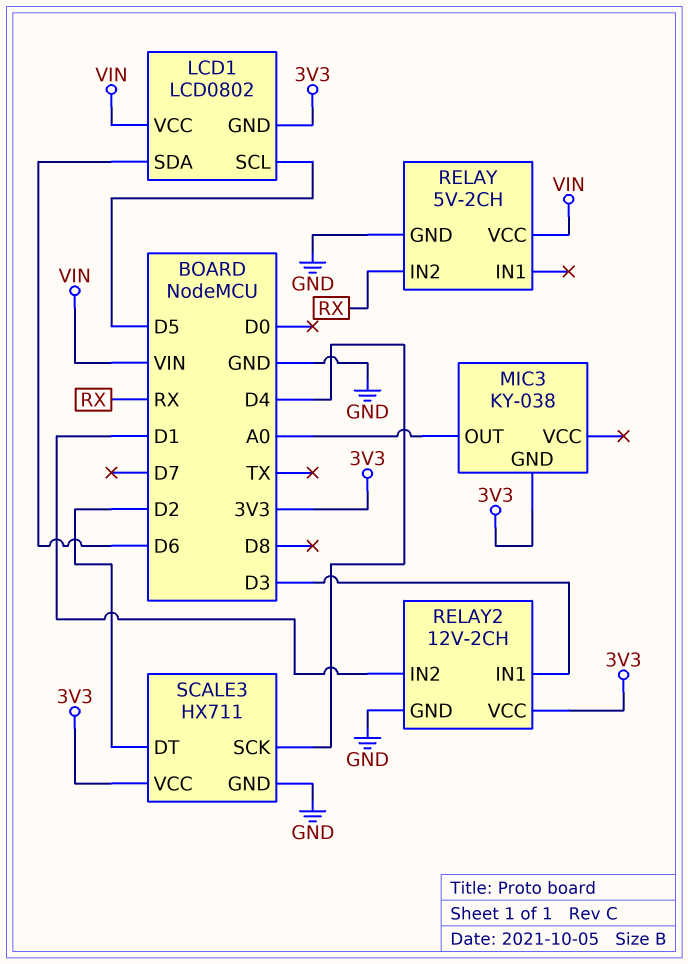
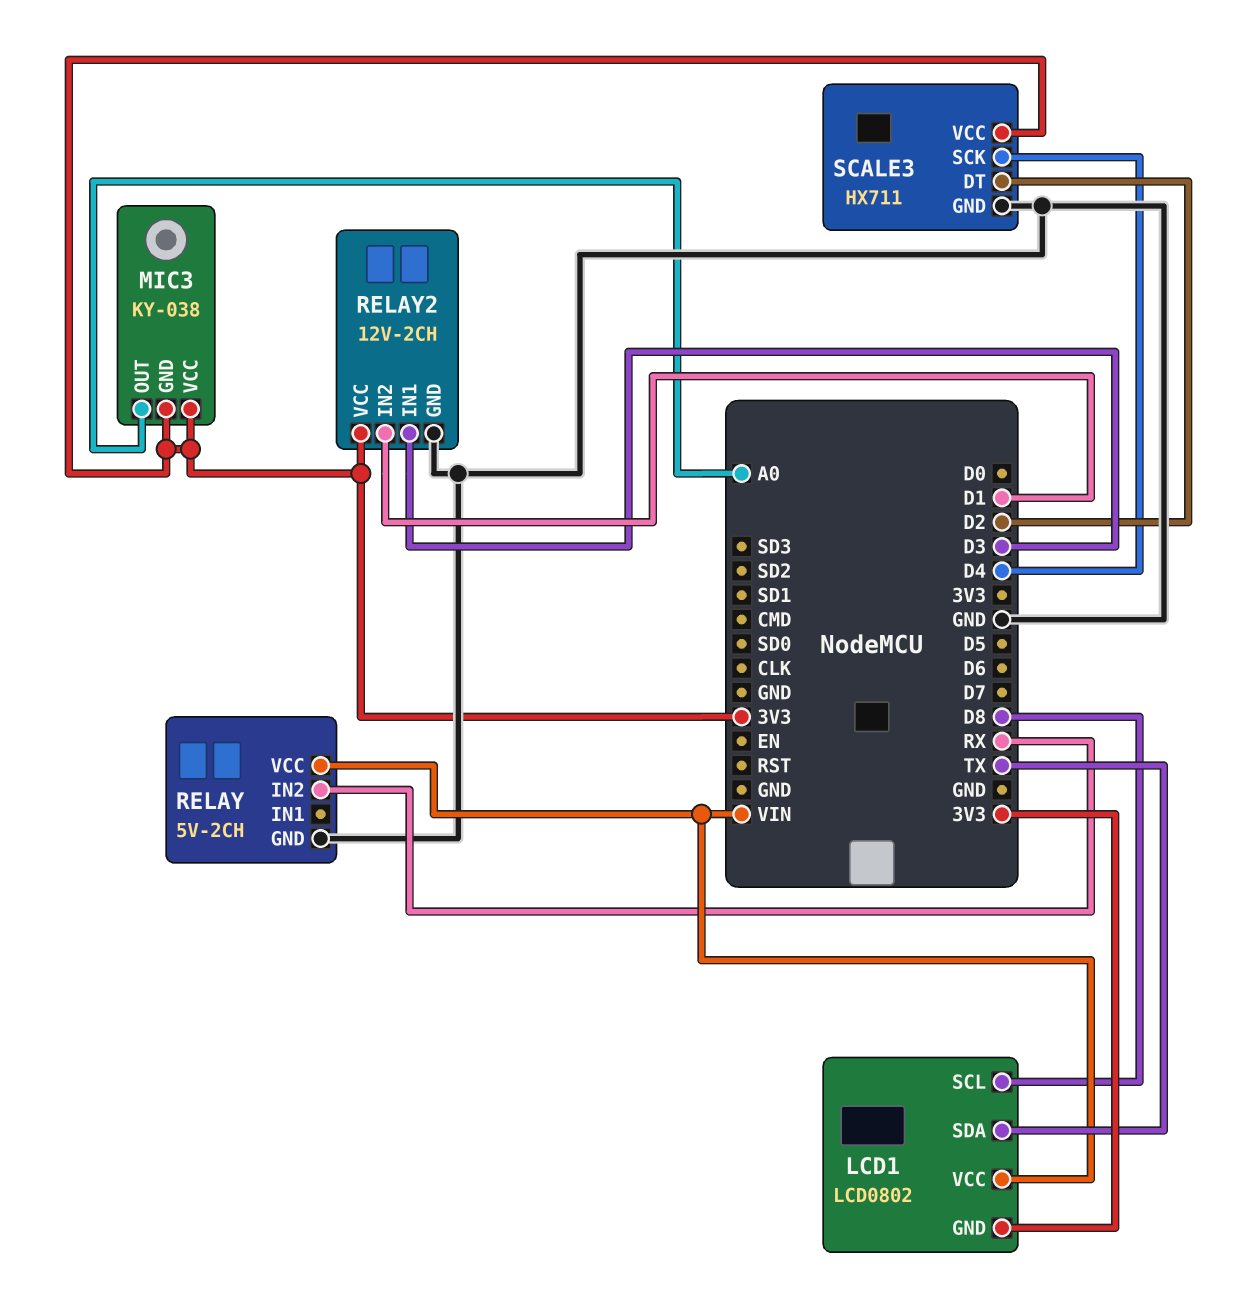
LCD1 pin SCL: D5 -> D8
LCD1 pin SDA: D6 -> TX
MIC3 pin VCC: none -> 3V3

